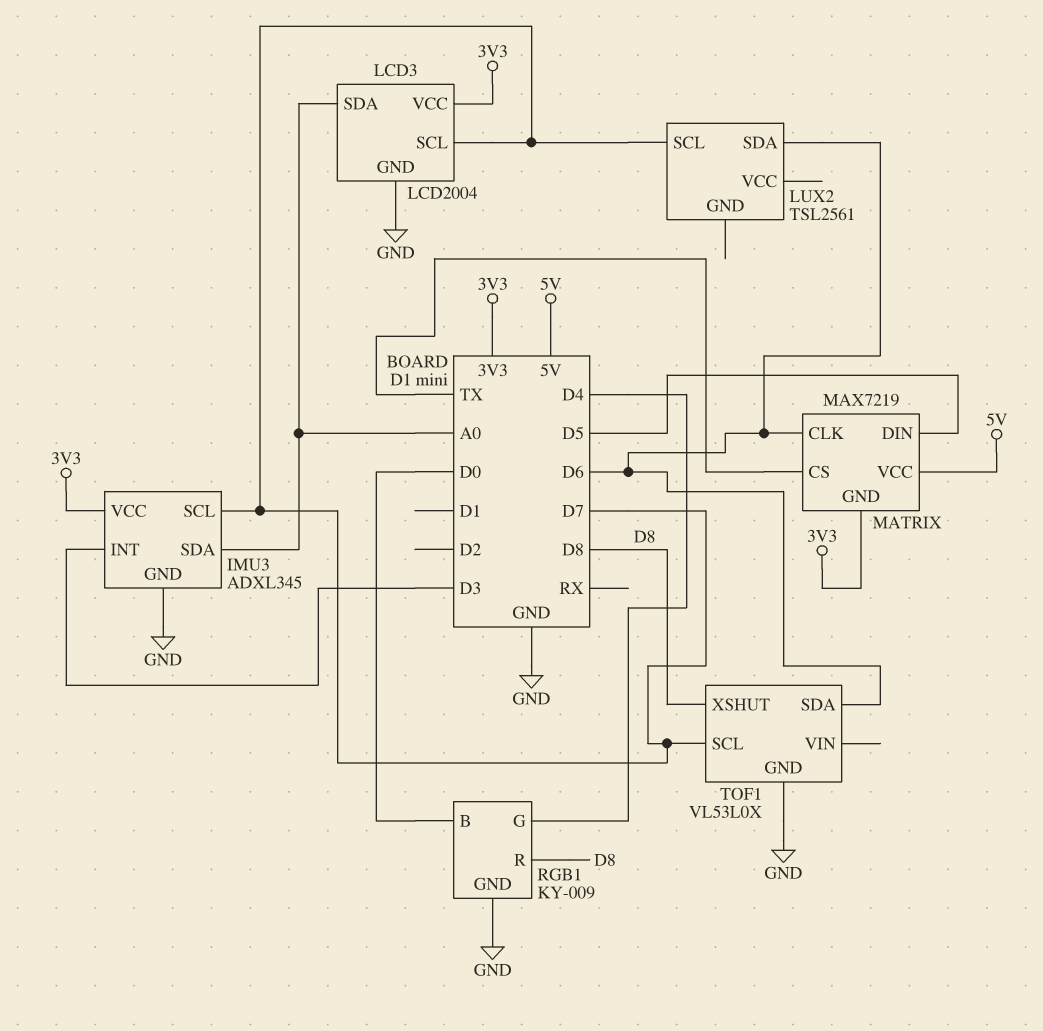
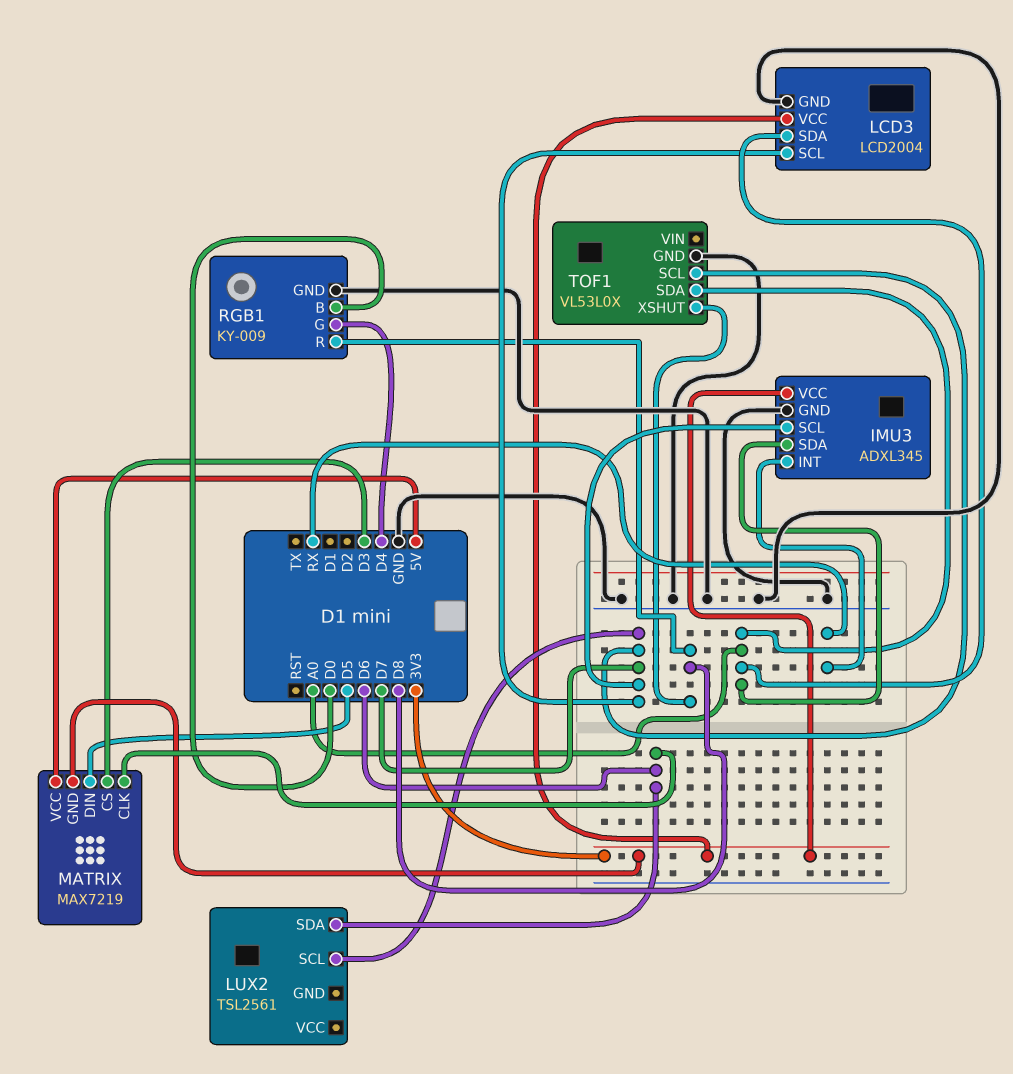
IMU3 pin INT: D3 -> RX
MATRIX pin CS: TX -> D3
TOF1 pin SDA: D6 -> A0

